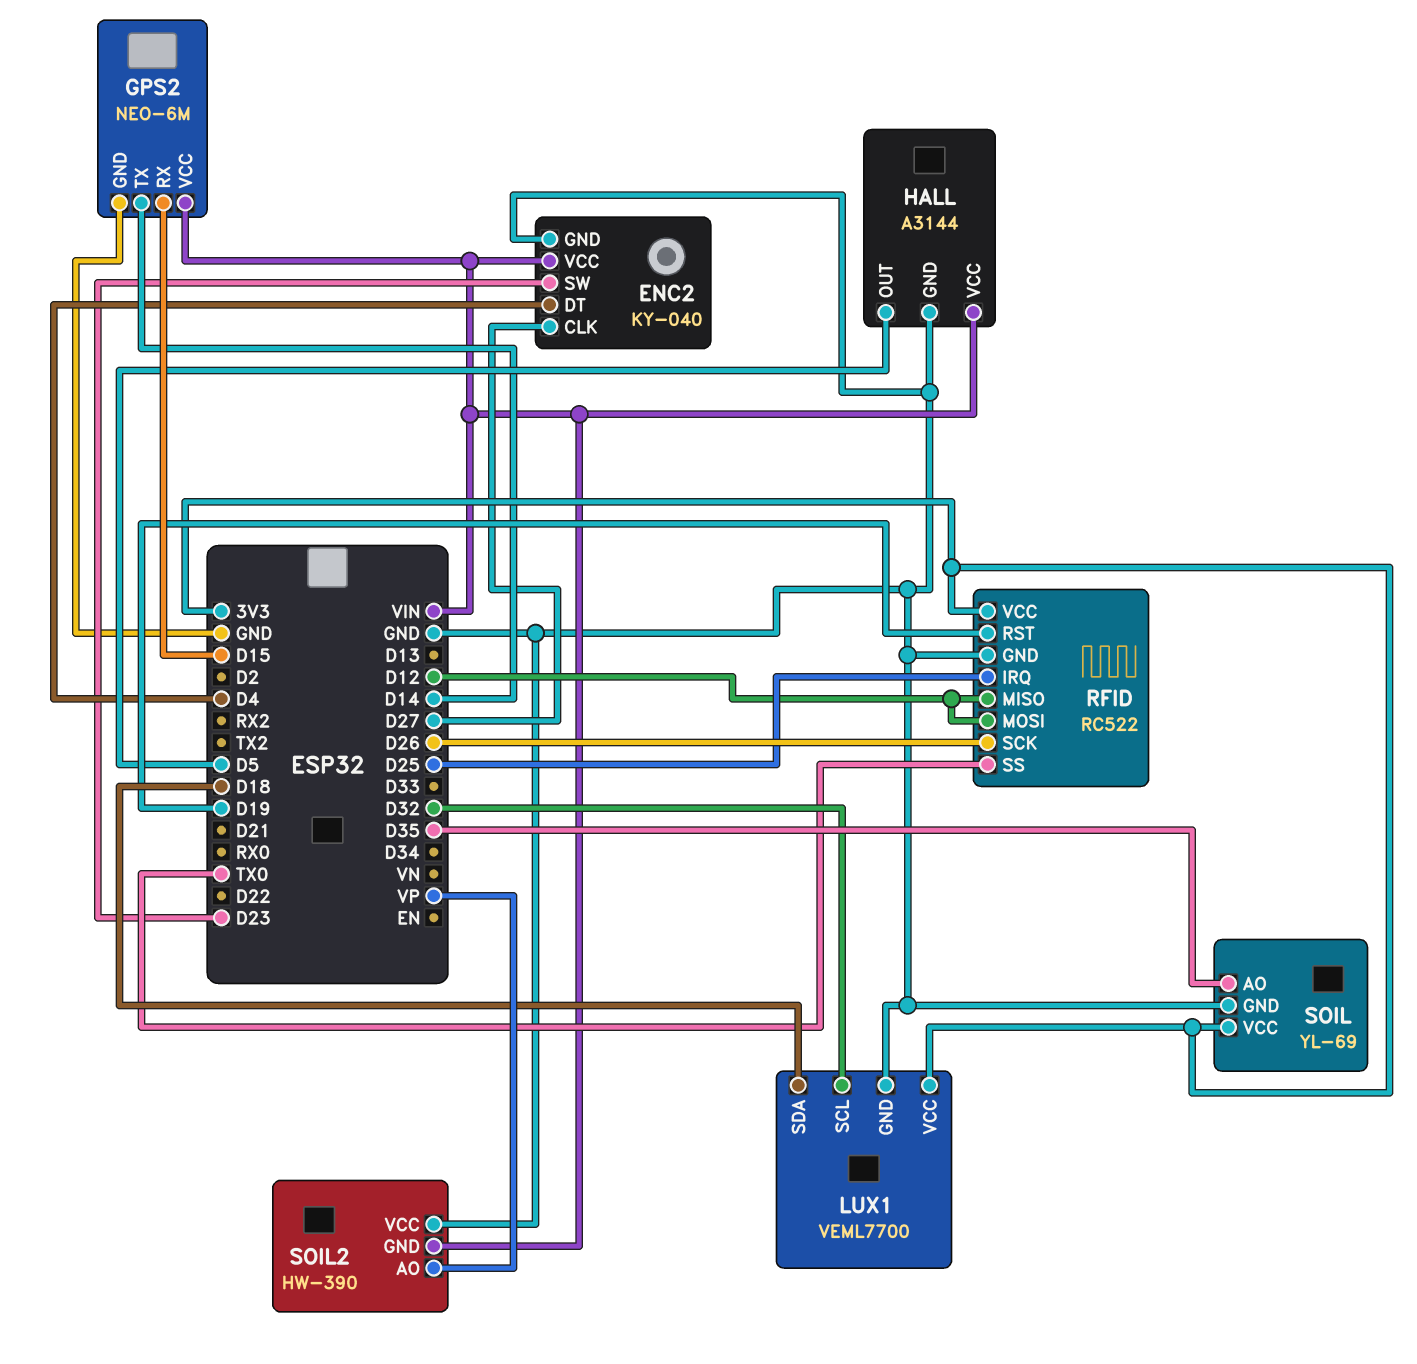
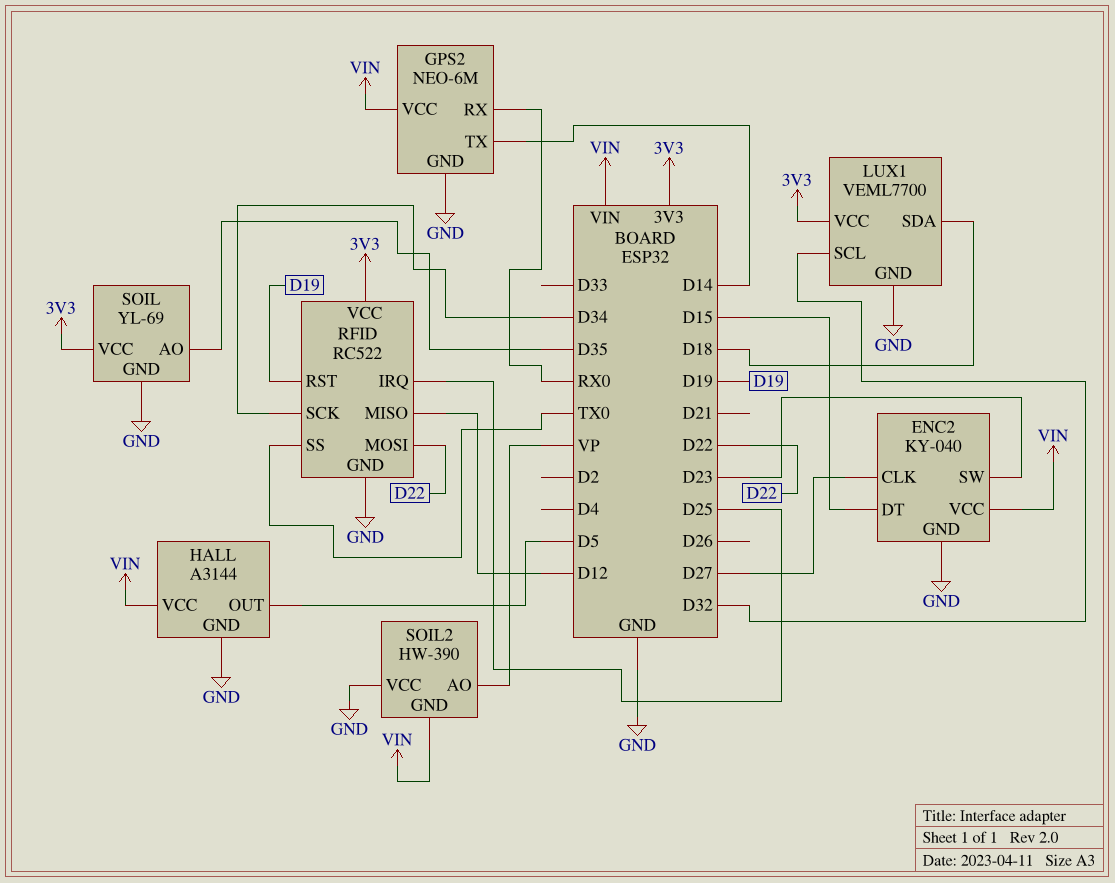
ENC2 pin DT: D4 -> D15
GPS2 pin RX: D15 -> RX0
RFID pin MOSI: D12 -> D22
RFID pin SCK: D26 -> D34

